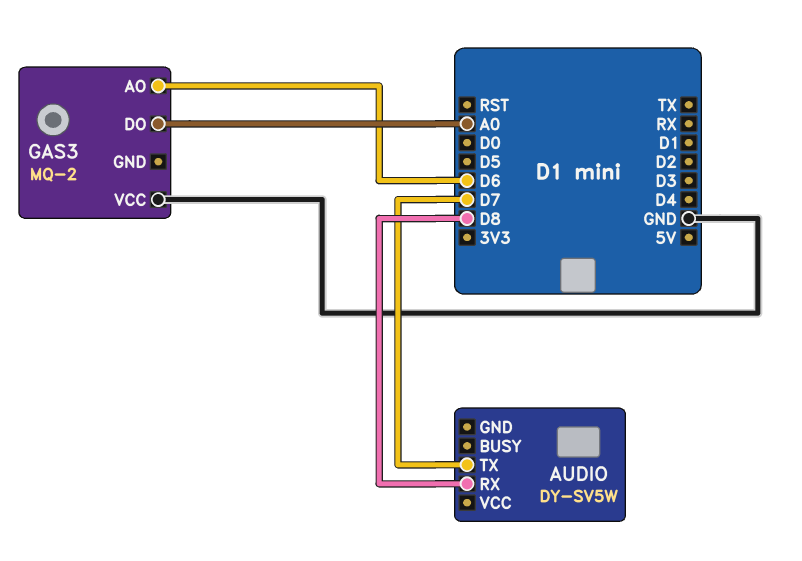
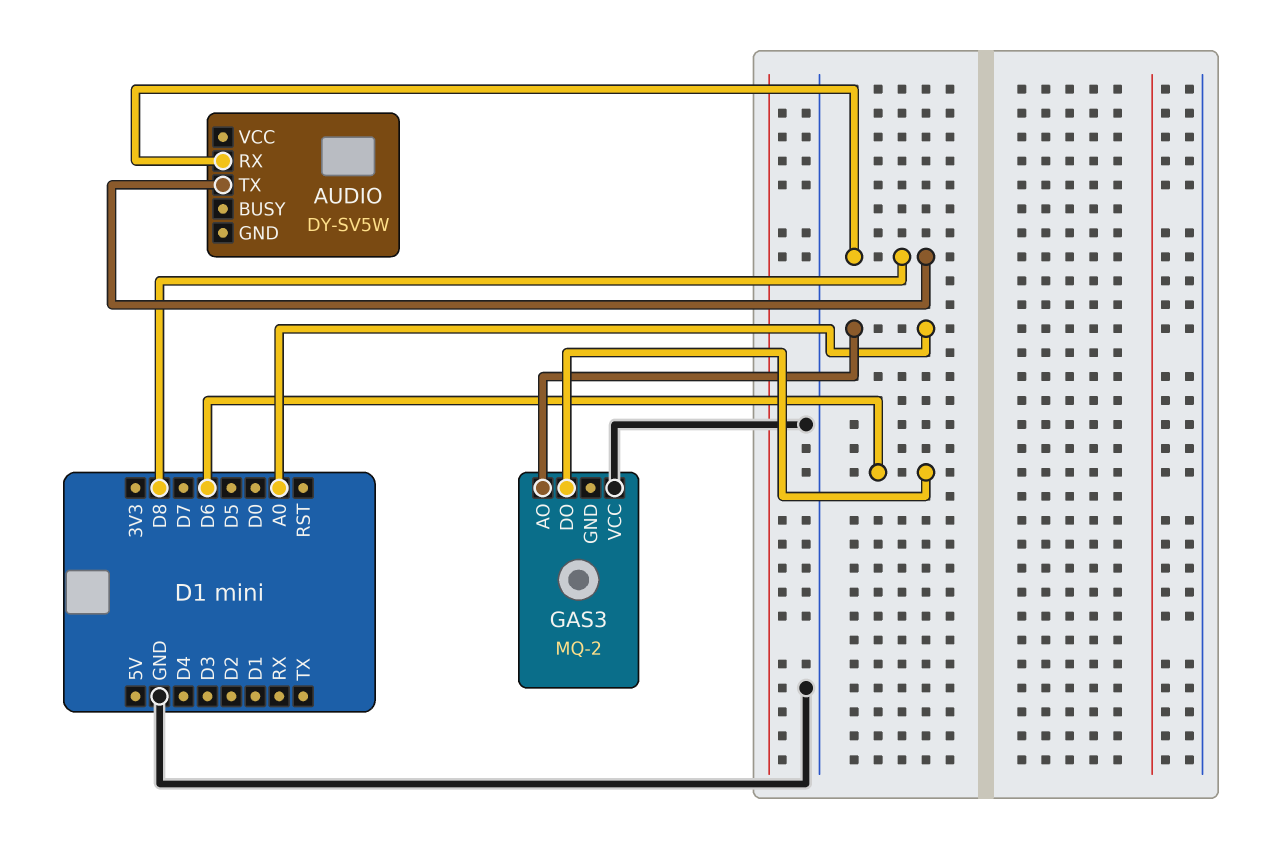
AUDIO pin TX: D7 -> D8
GAS3 pin AO: D6 -> A0
GAS3 pin DO: A0 -> D6

